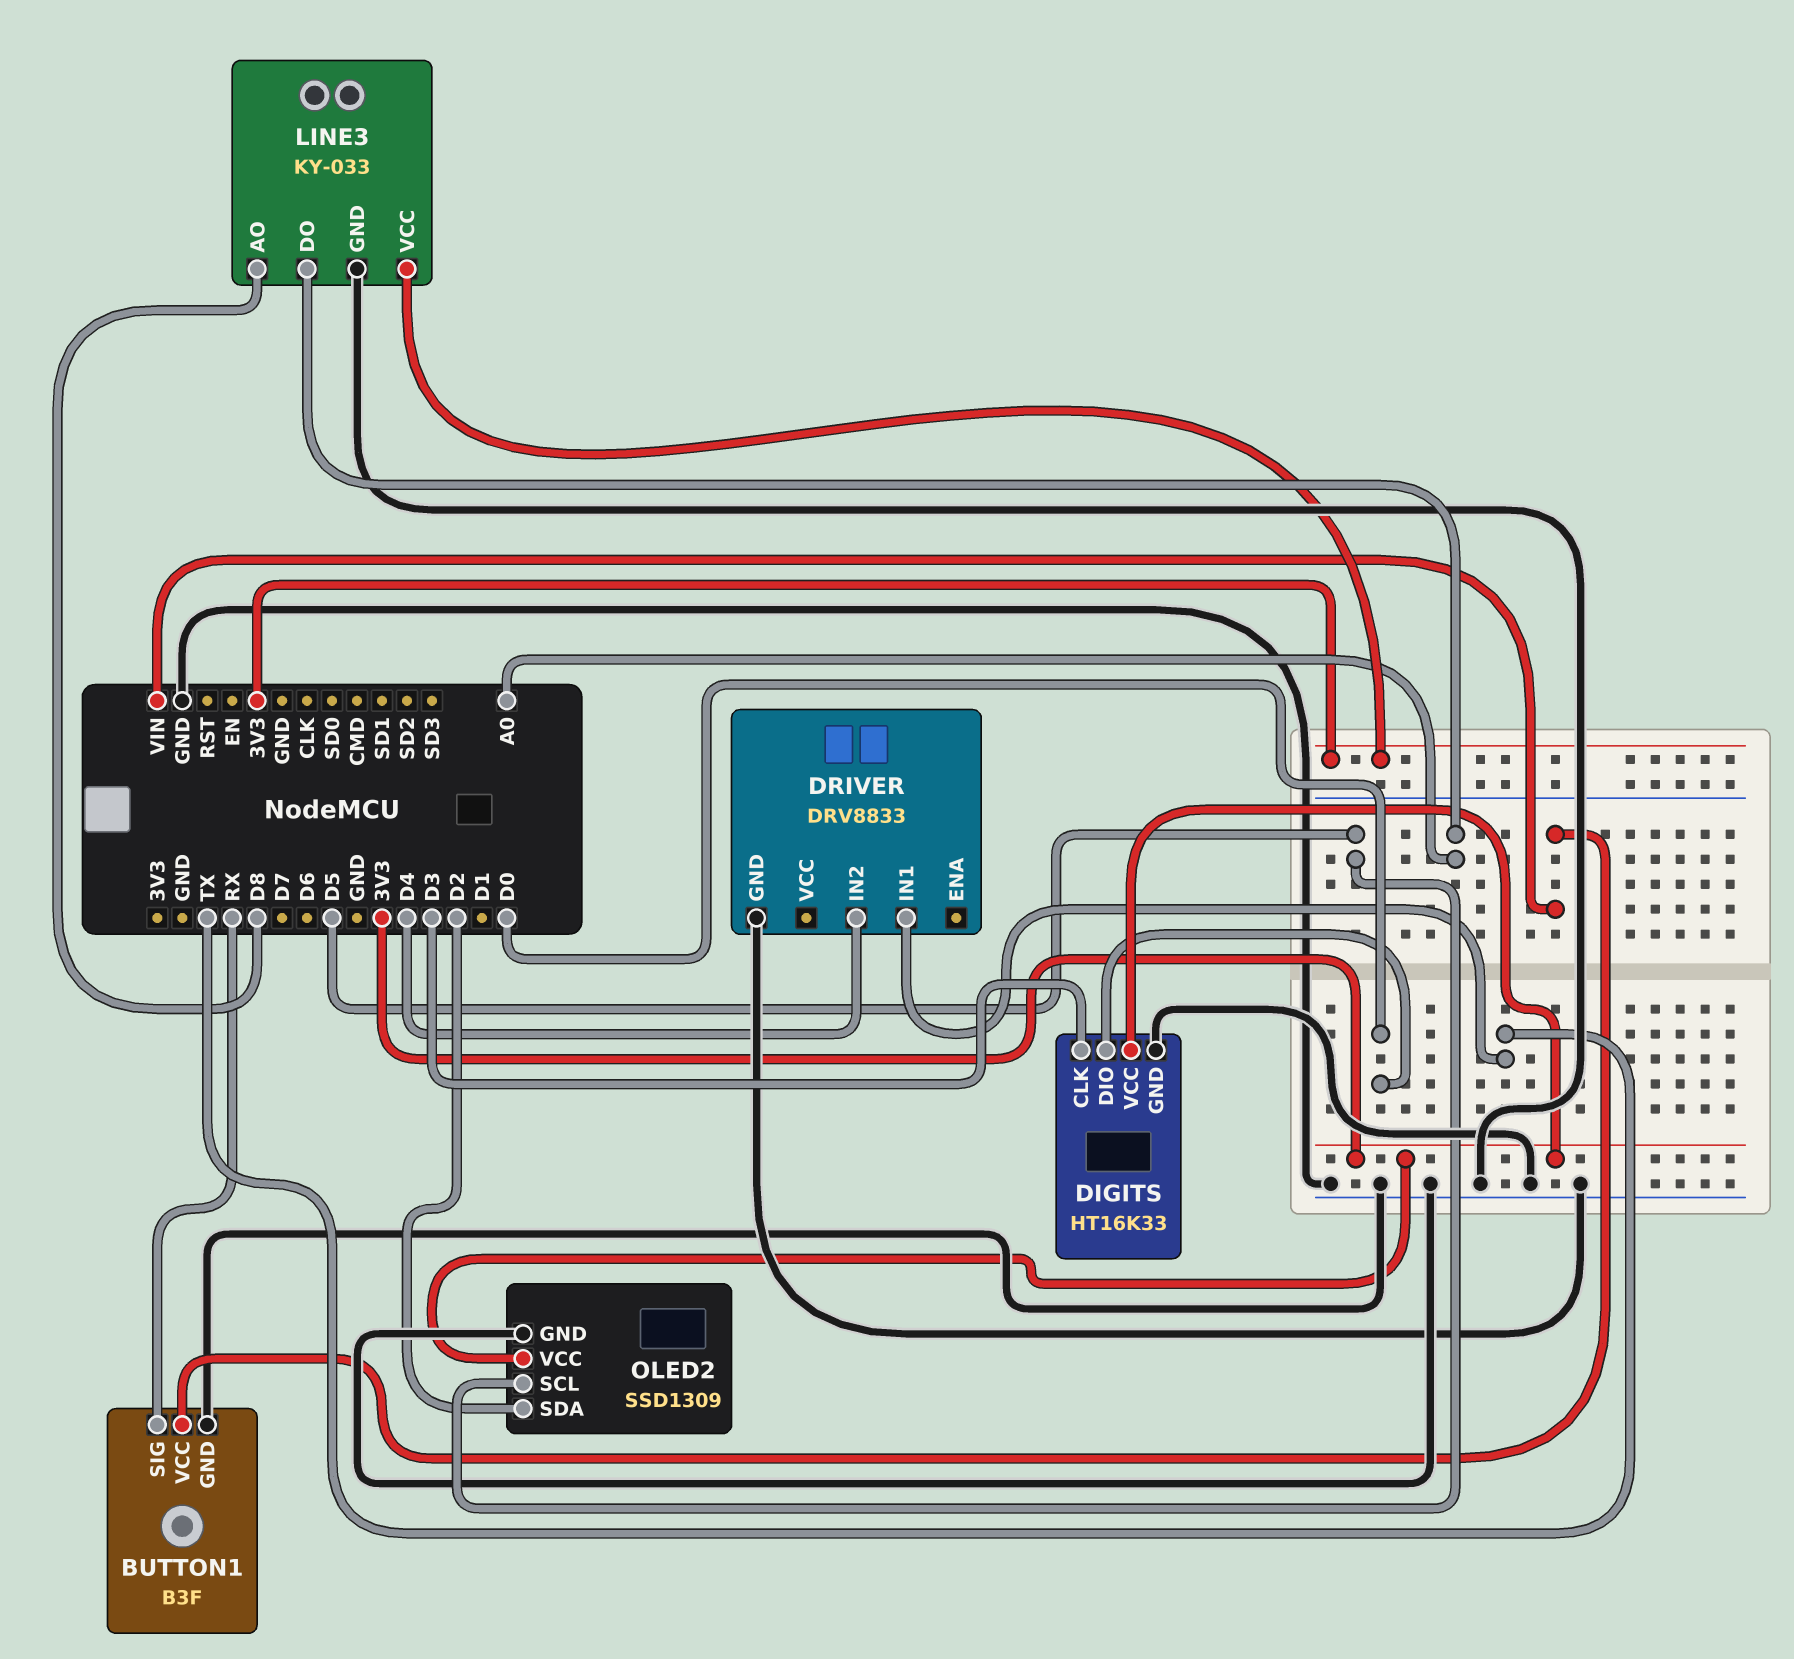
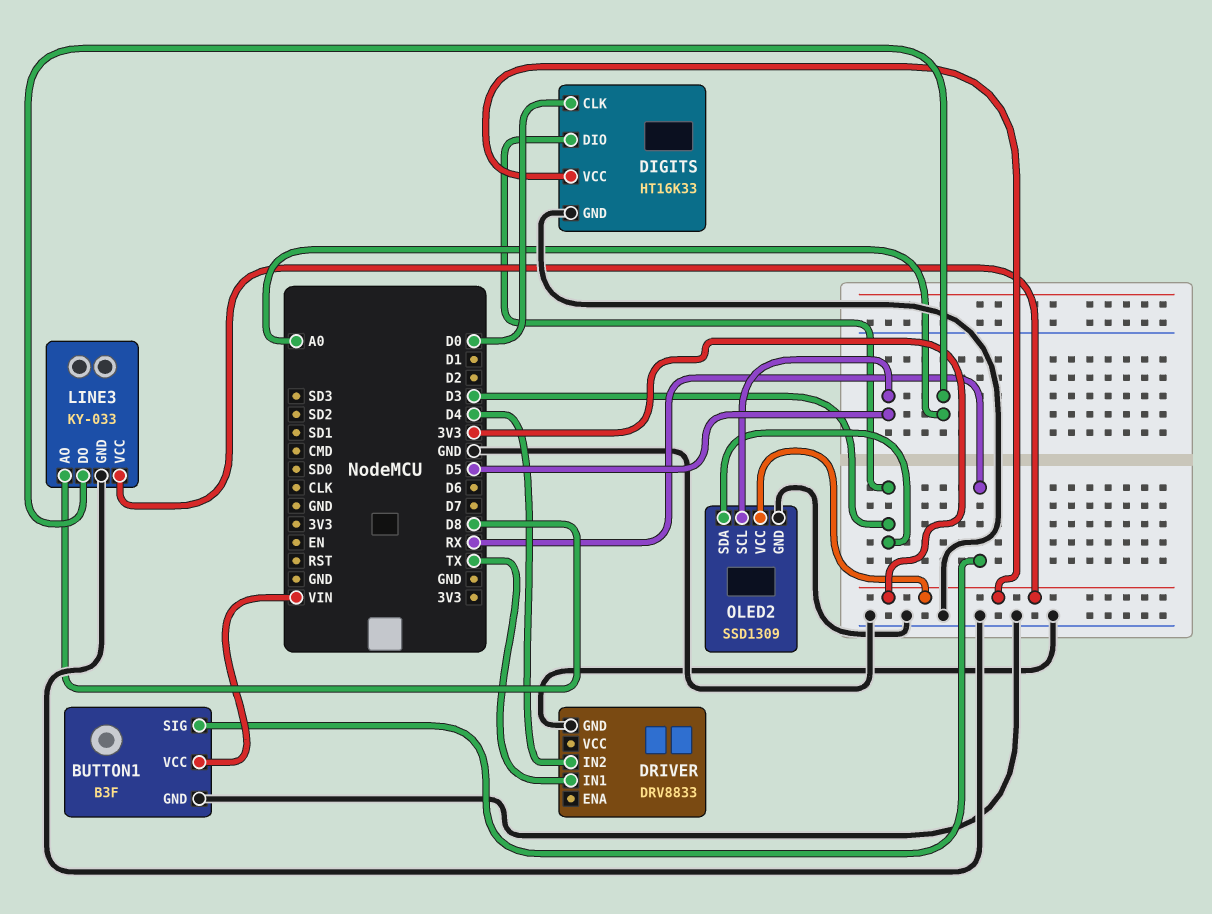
DIGITS pin CLK: D3 -> D0
DIGITS pin DIO: D0 -> D3
OLED2 pin SDA: D2 -> D3

